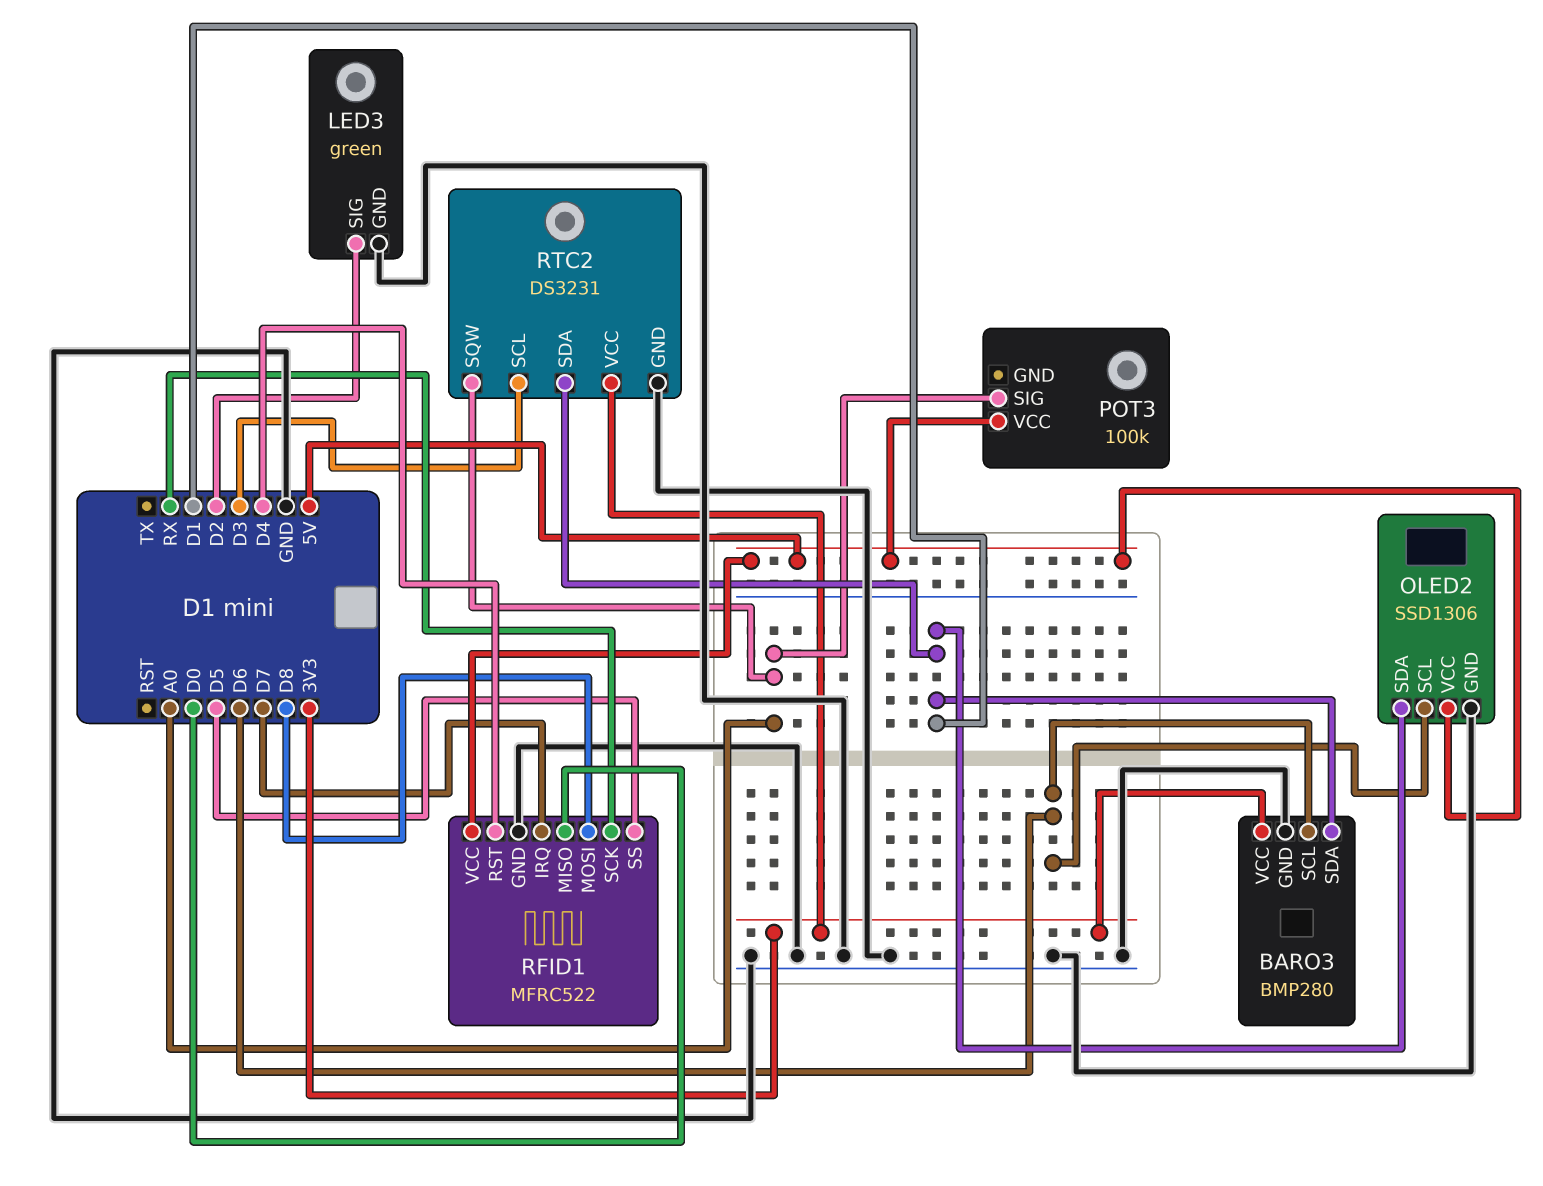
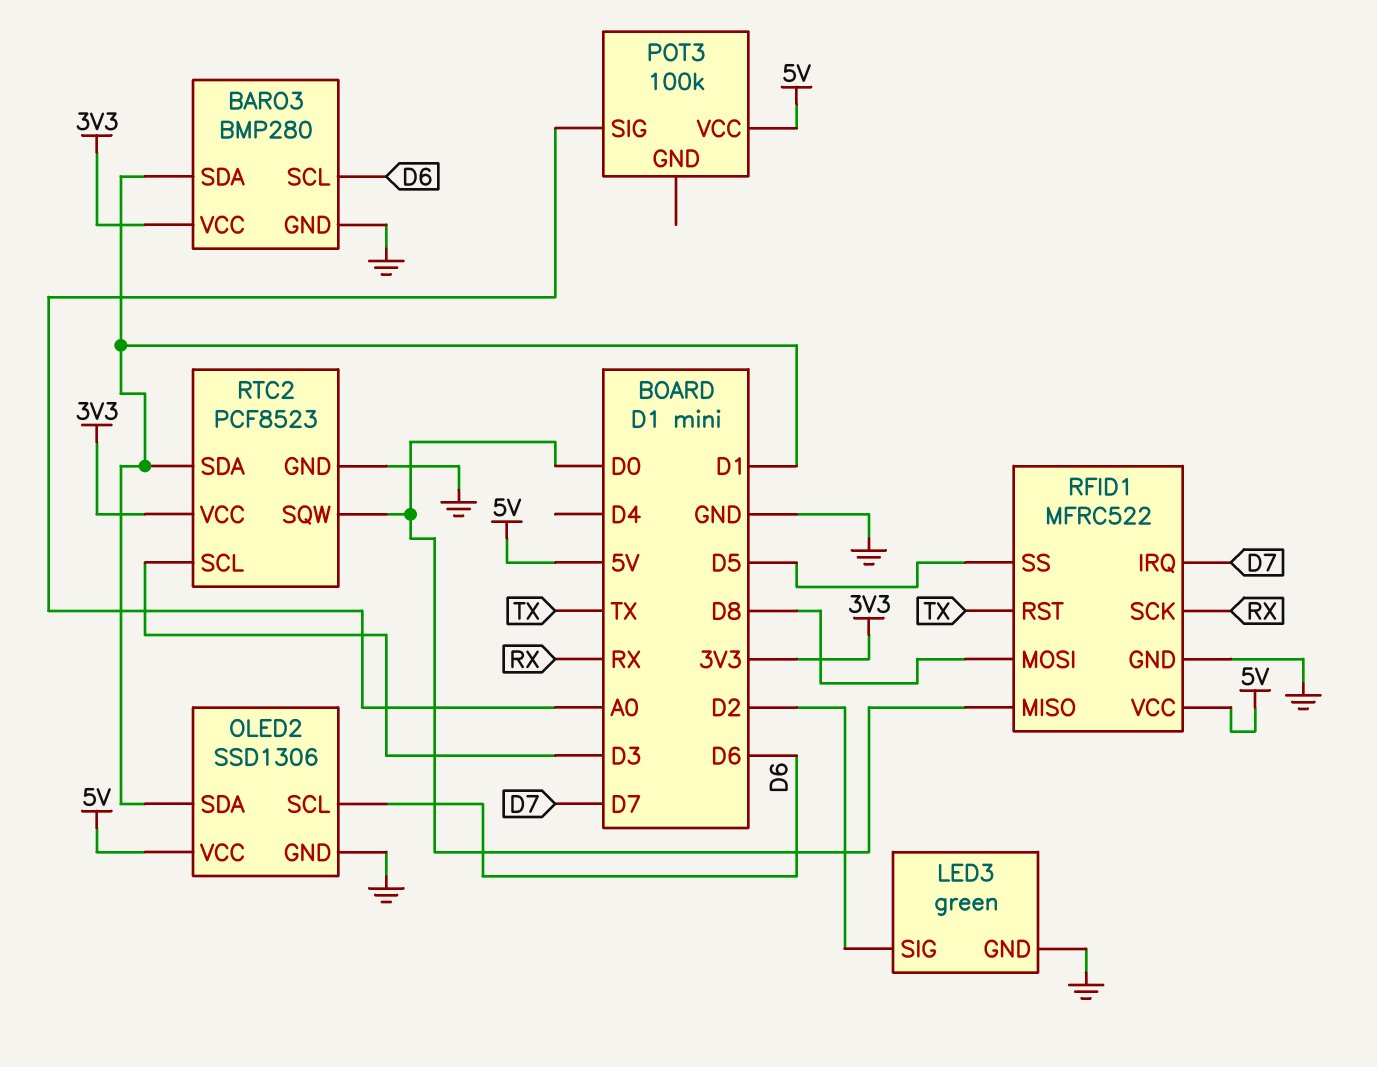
RFID1 pin RST: D4 -> TX
RTC2: DS3231 -> PCF8523
RTC2 pin SQW: A0 -> D0

